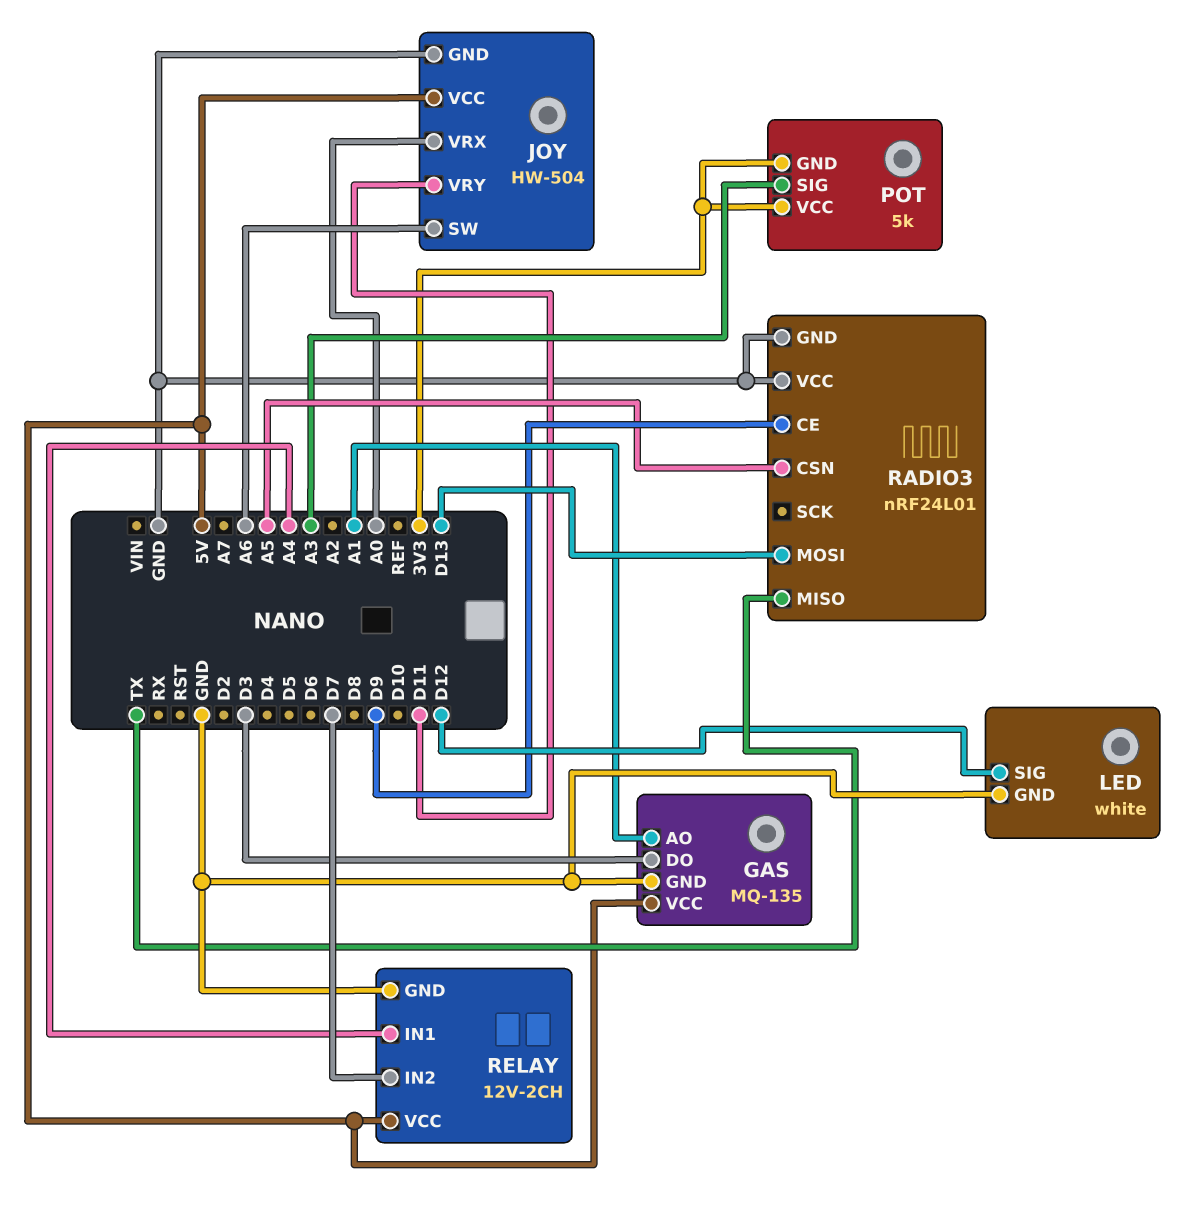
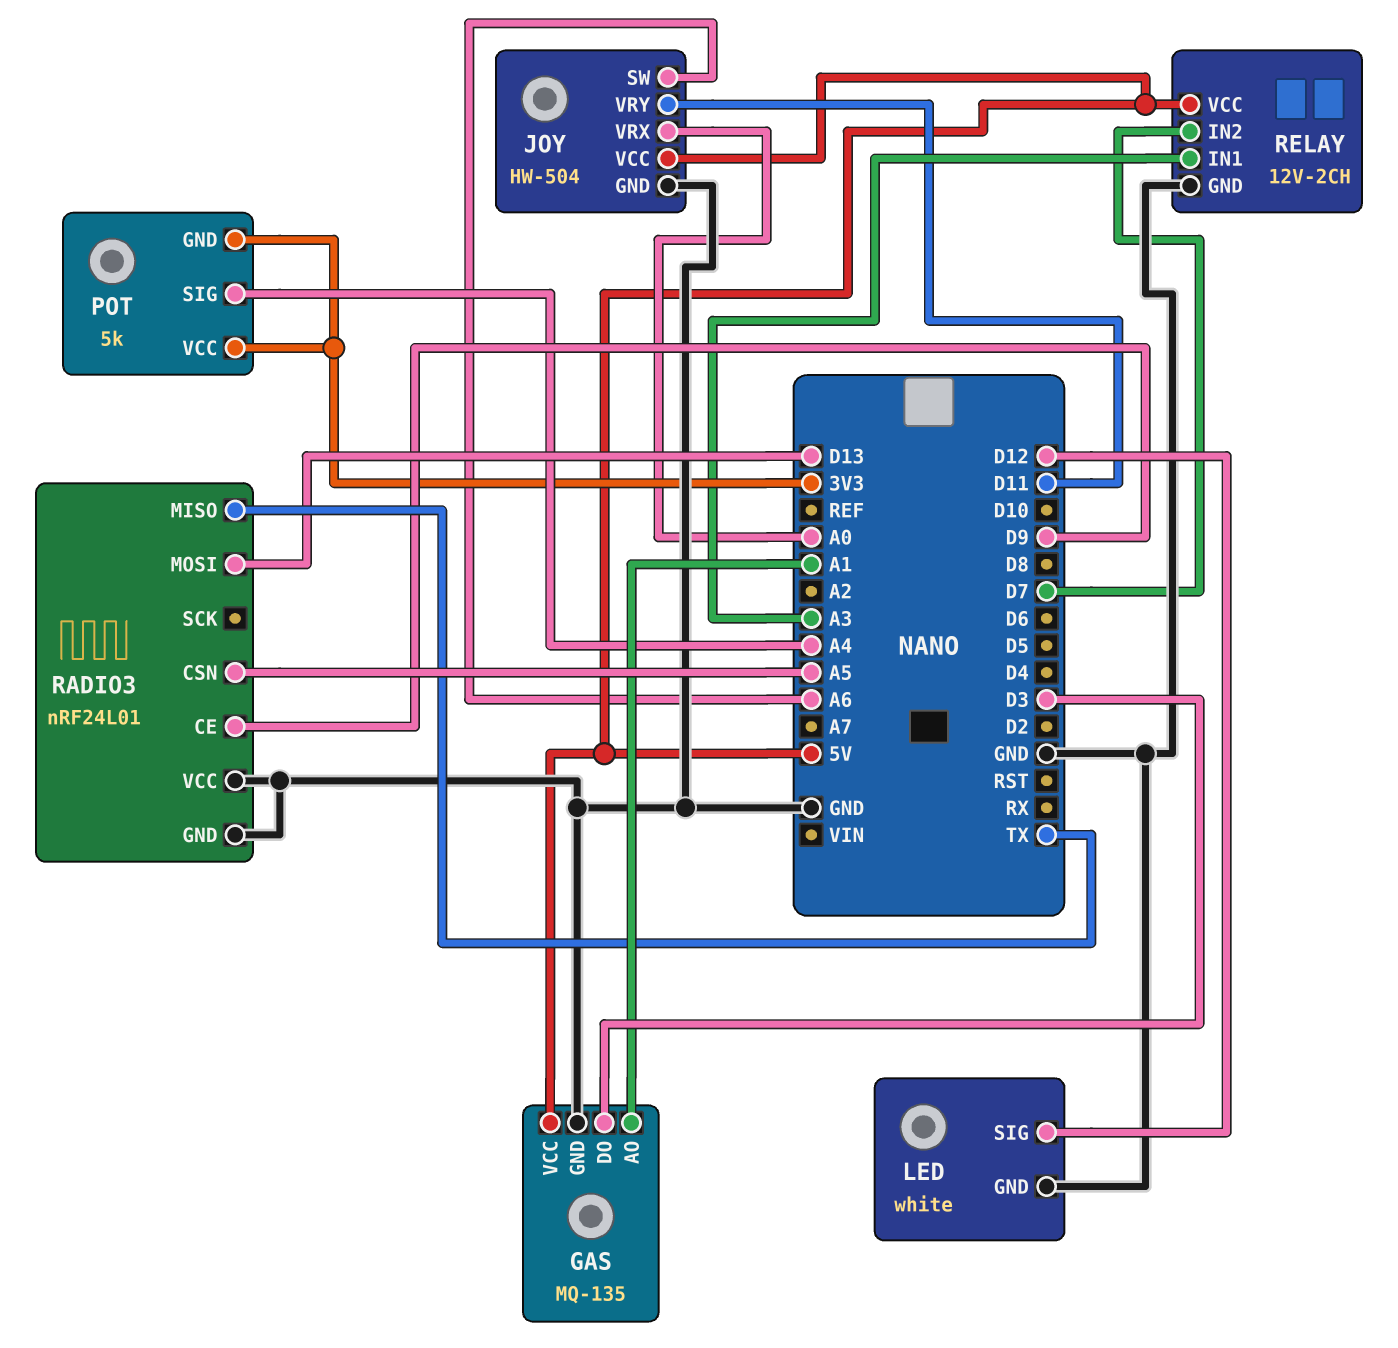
POT pin SIG: A3 -> A4
RELAY pin IN1: A4 -> A3

